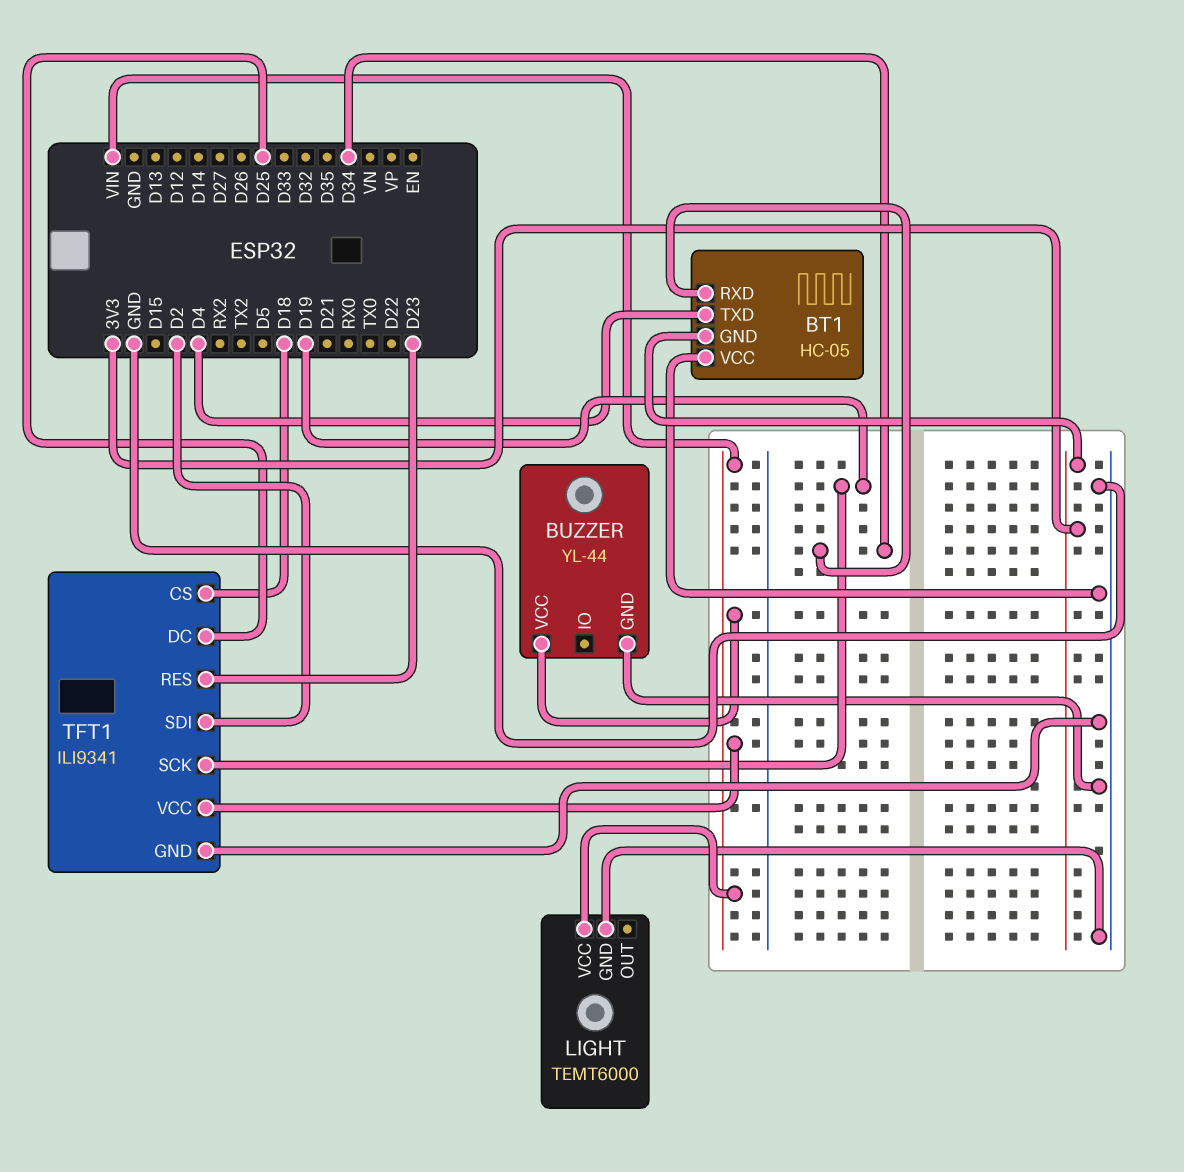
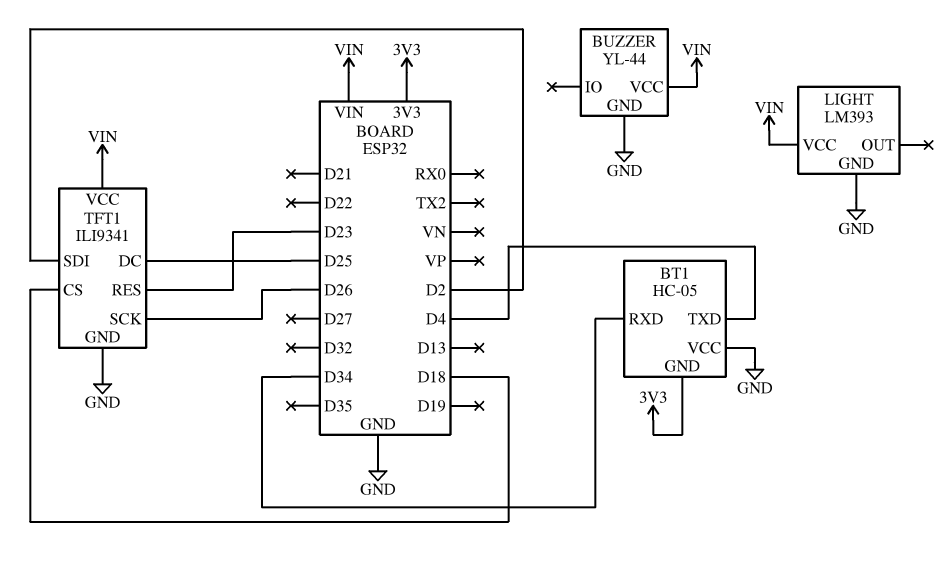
LIGHT: TEMT6000 -> LM393
TFT1 pin SCK: D19 -> D26

